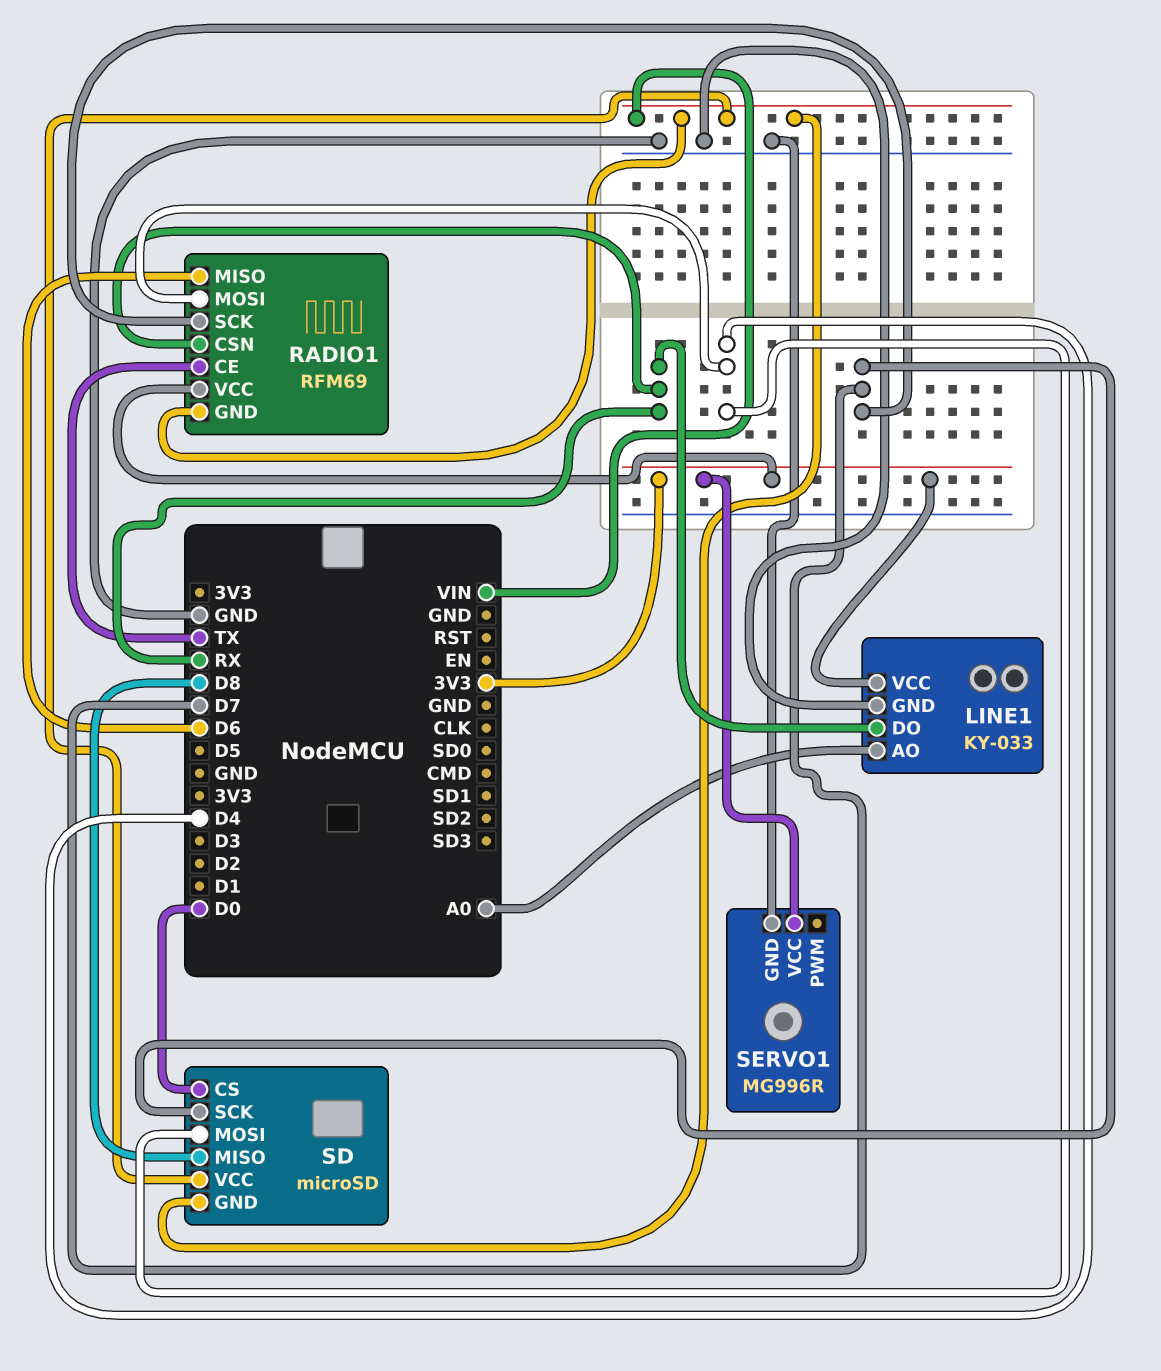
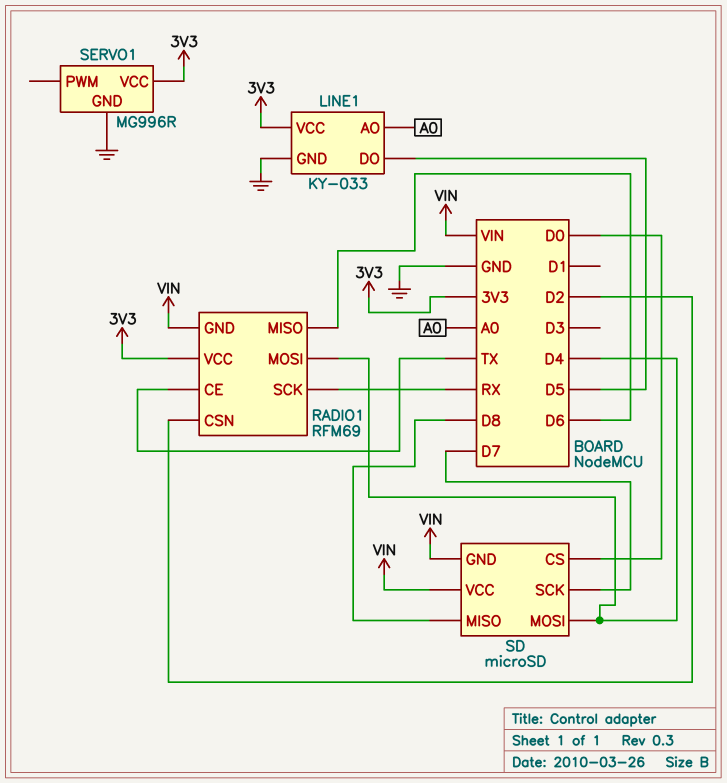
LINE1 pin DO: RX -> D5
RADIO1 pin CSN: RX -> D2
RADIO1 pin SCK: D7 -> RX

